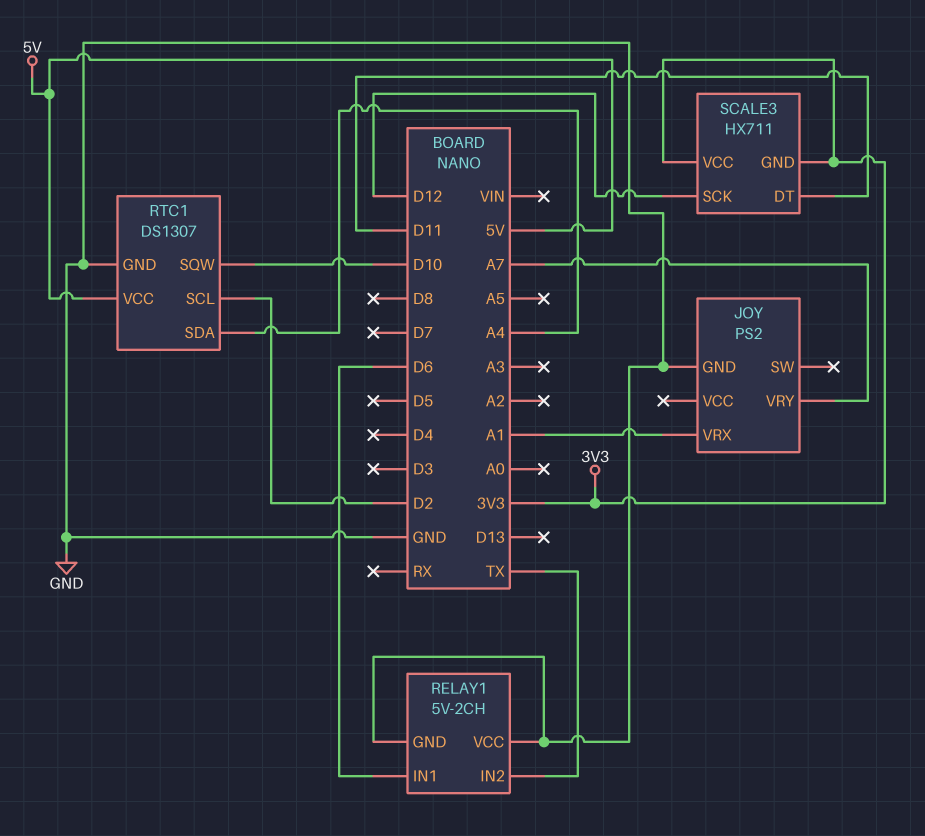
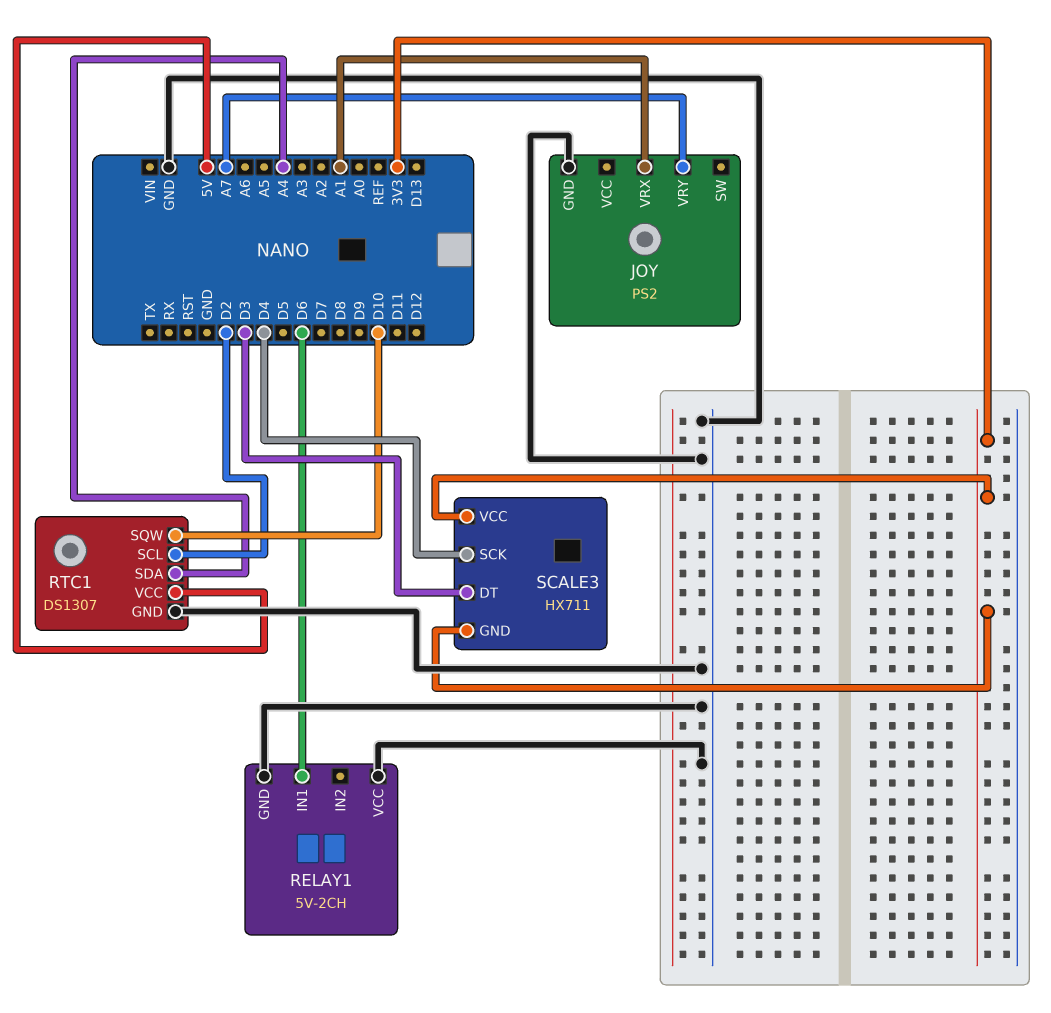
RELAY1 pin IN2: TX -> none
SCALE3 pin DT: D11 -> D3
SCALE3 pin SCK: D12 -> D4

